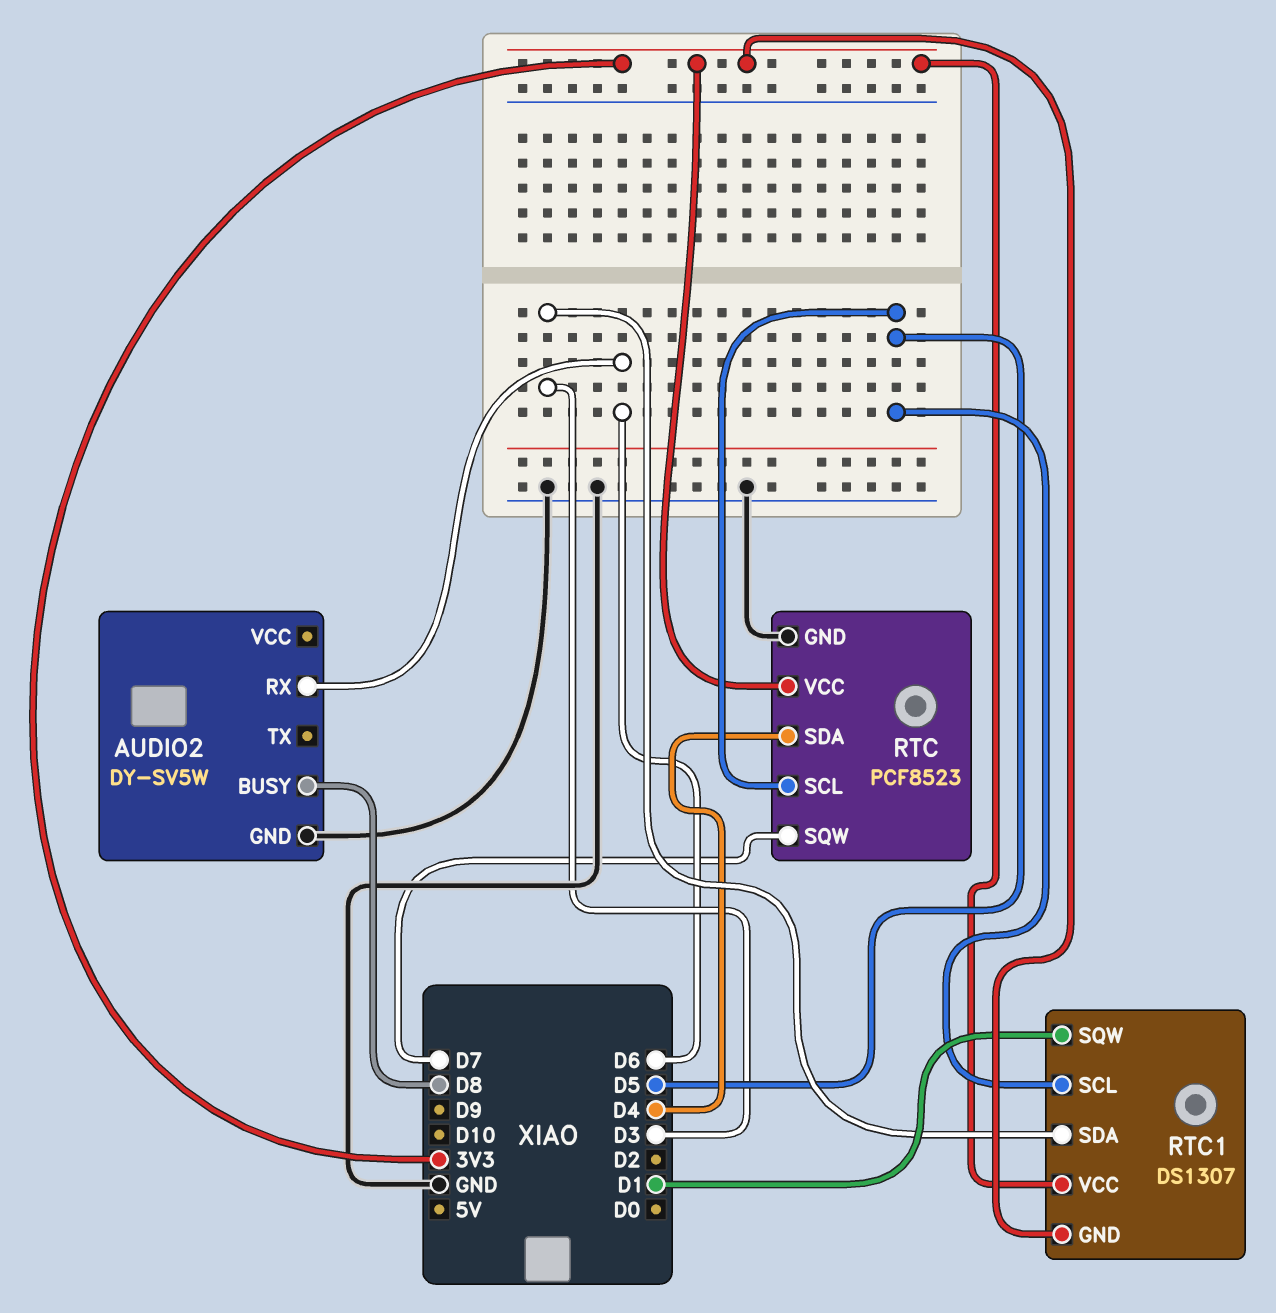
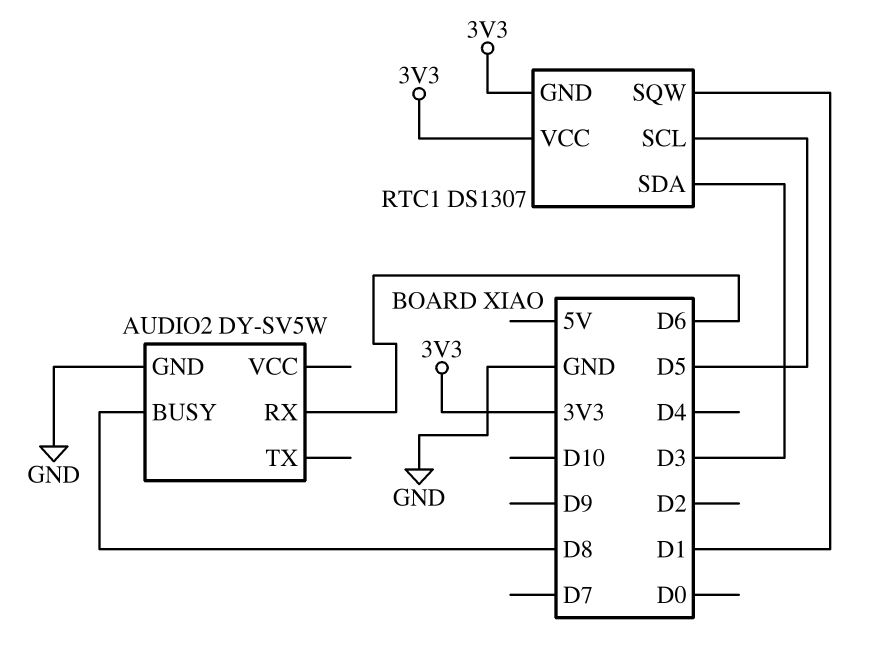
RTC: PCF8523 -> none
RTC pin GND: GND -> none
RTC pin SCL: D5 -> none
RTC pin SDA: D4 -> none
RTC pin SQW: D7 -> none
RTC pin VCC: 3V3 -> none

